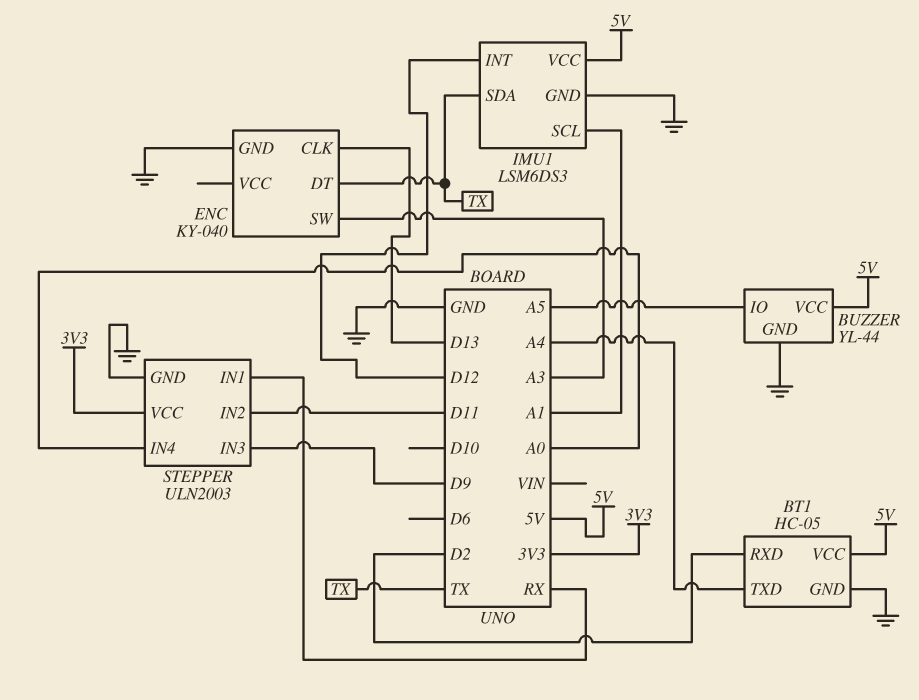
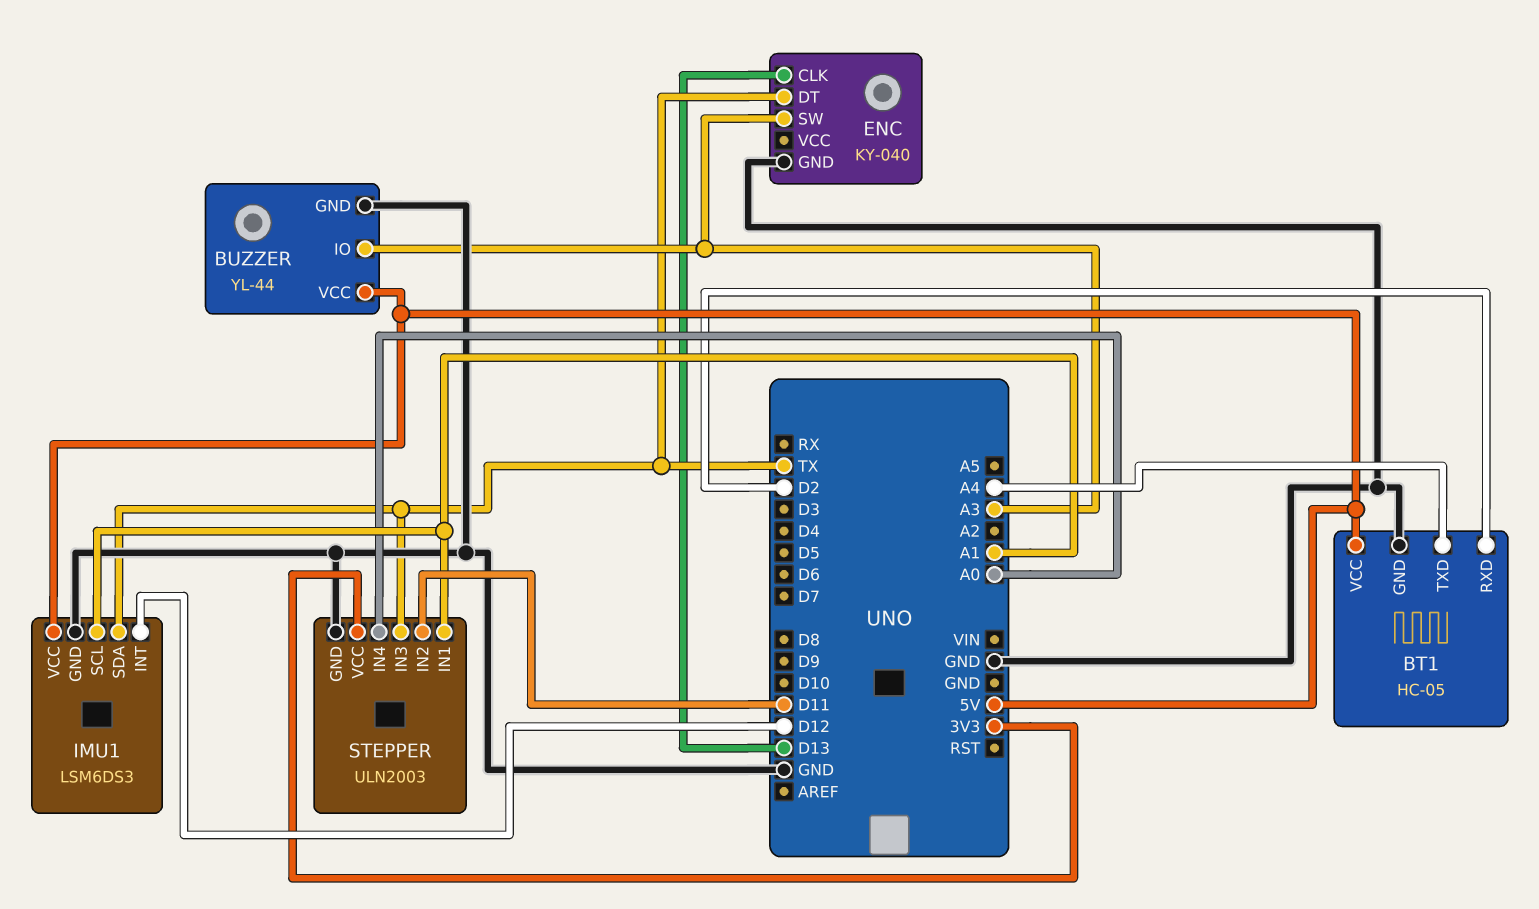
BUZZER pin IO: A5 -> A3
STEPPER pin IN1: RX -> A1
STEPPER pin IN3: D9 -> TX

